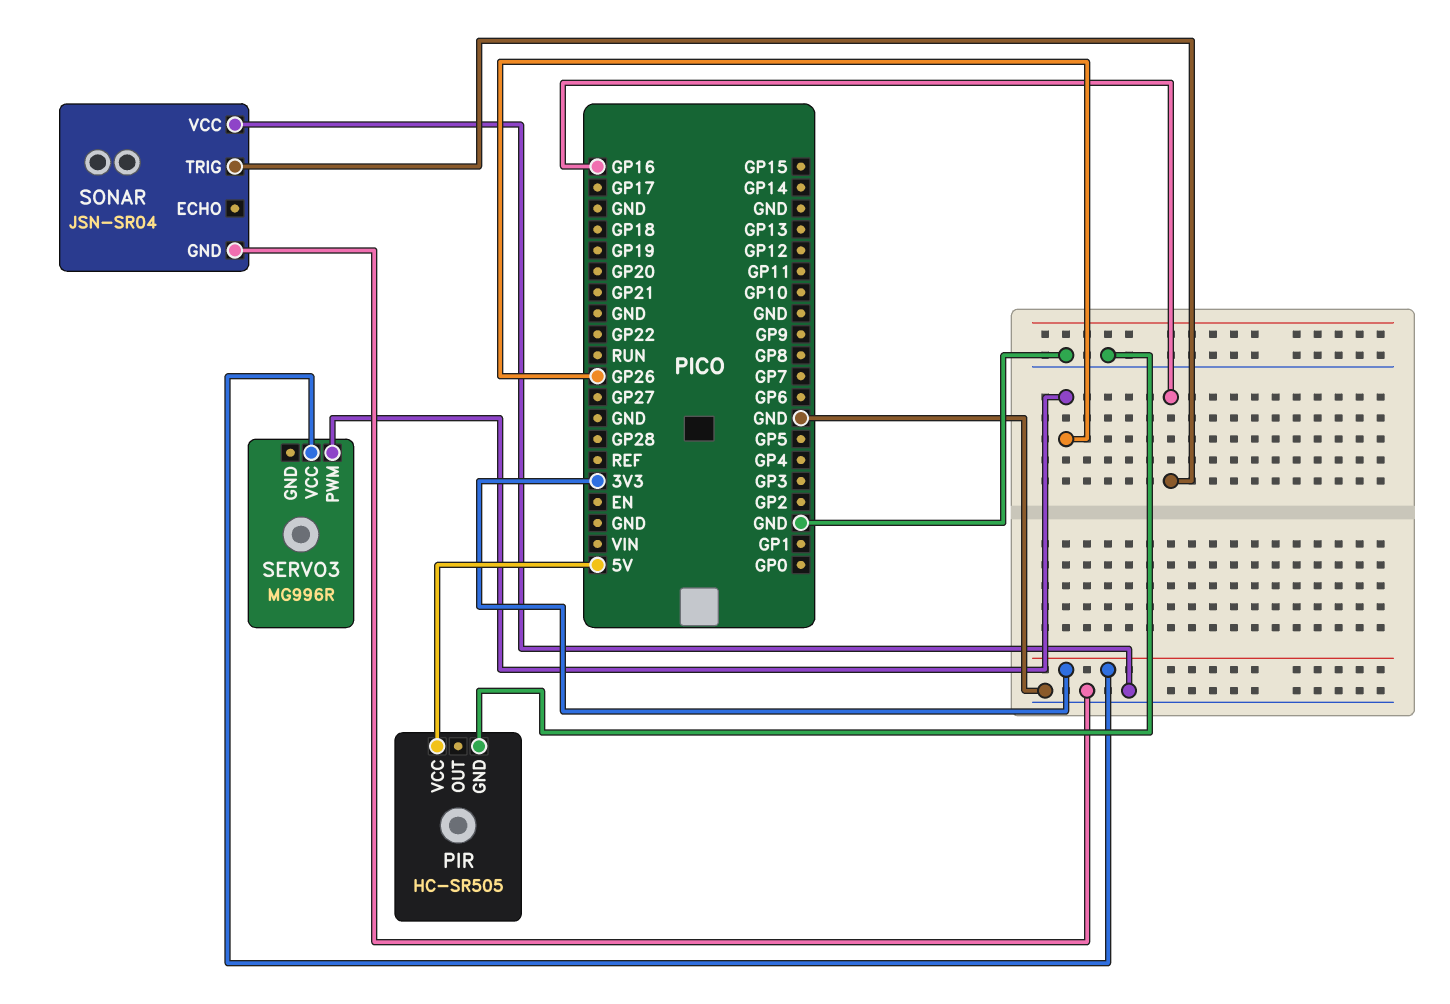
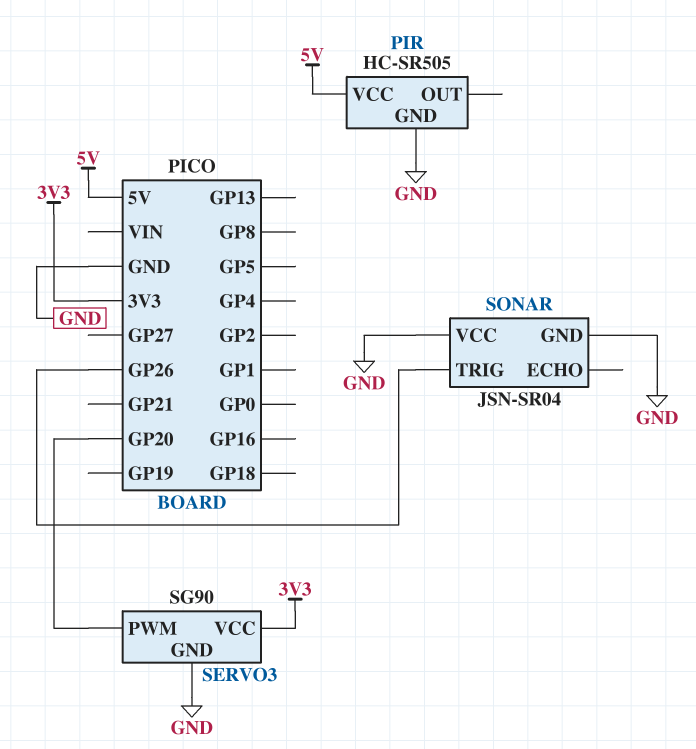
SERVO3: MG996R -> SG90
SERVO3 pin GND: none -> GND
SERVO3 pin PWM: GP26 -> GP20
SONAR pin TRIG: GP16 -> GP26

